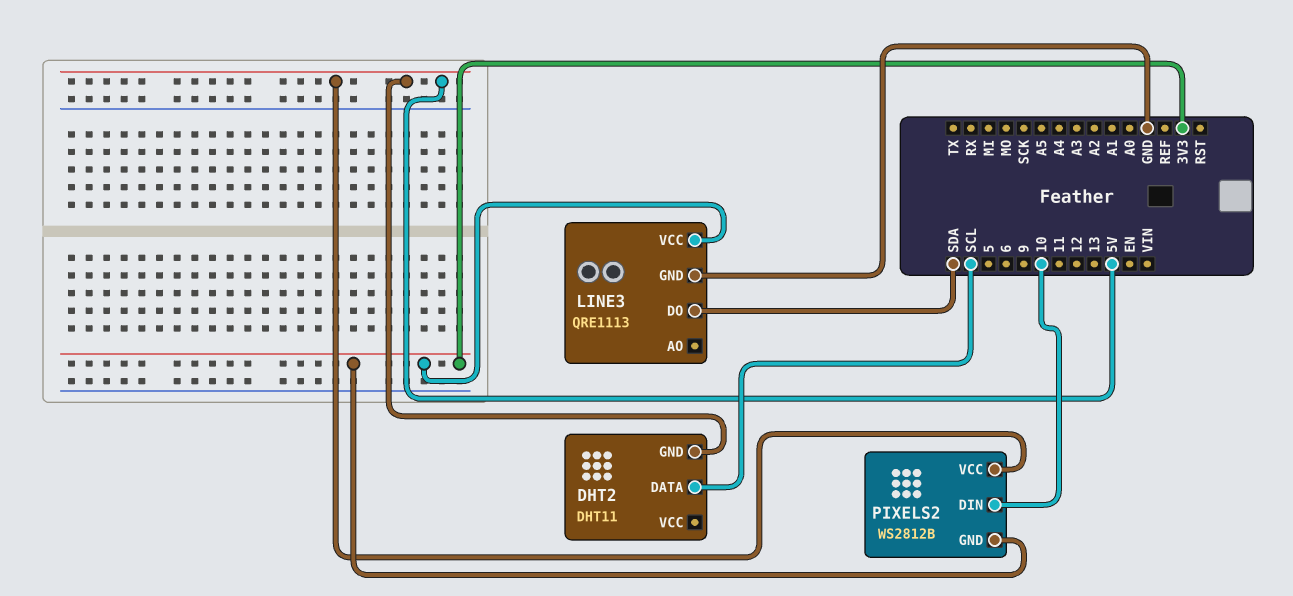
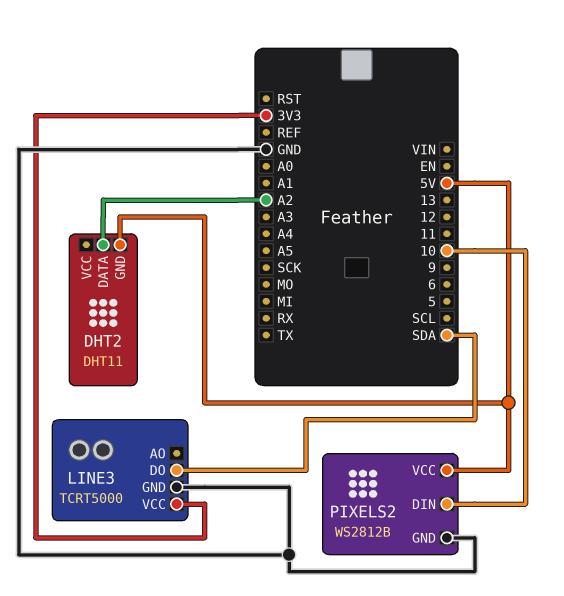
DHT2 pin DATA: SCL -> A2
LINE3: QRE1113 -> TCRT5000
PIXELS2 pin GND: 3V3 -> GND

